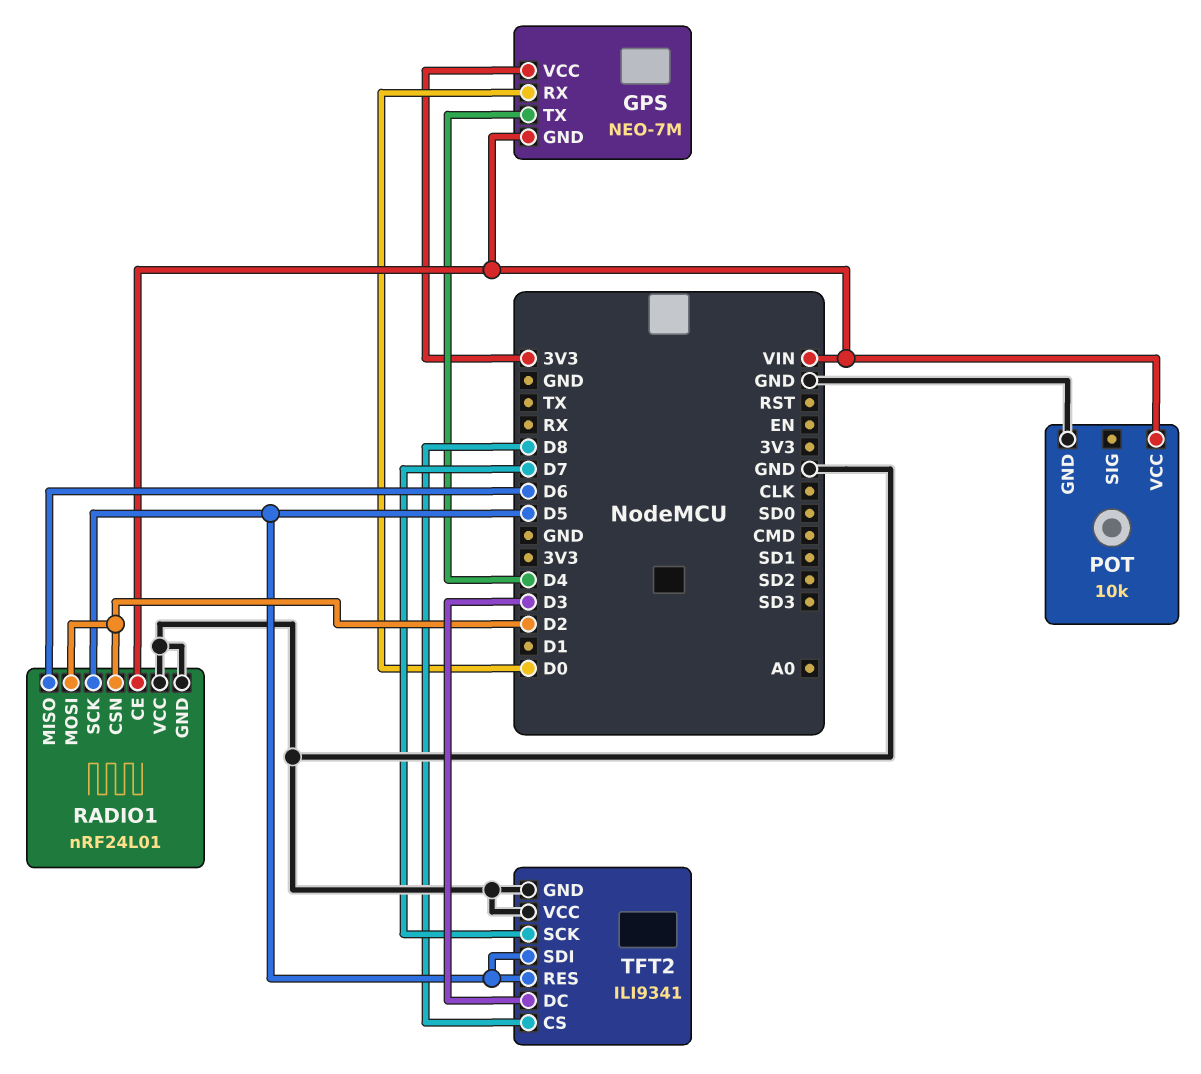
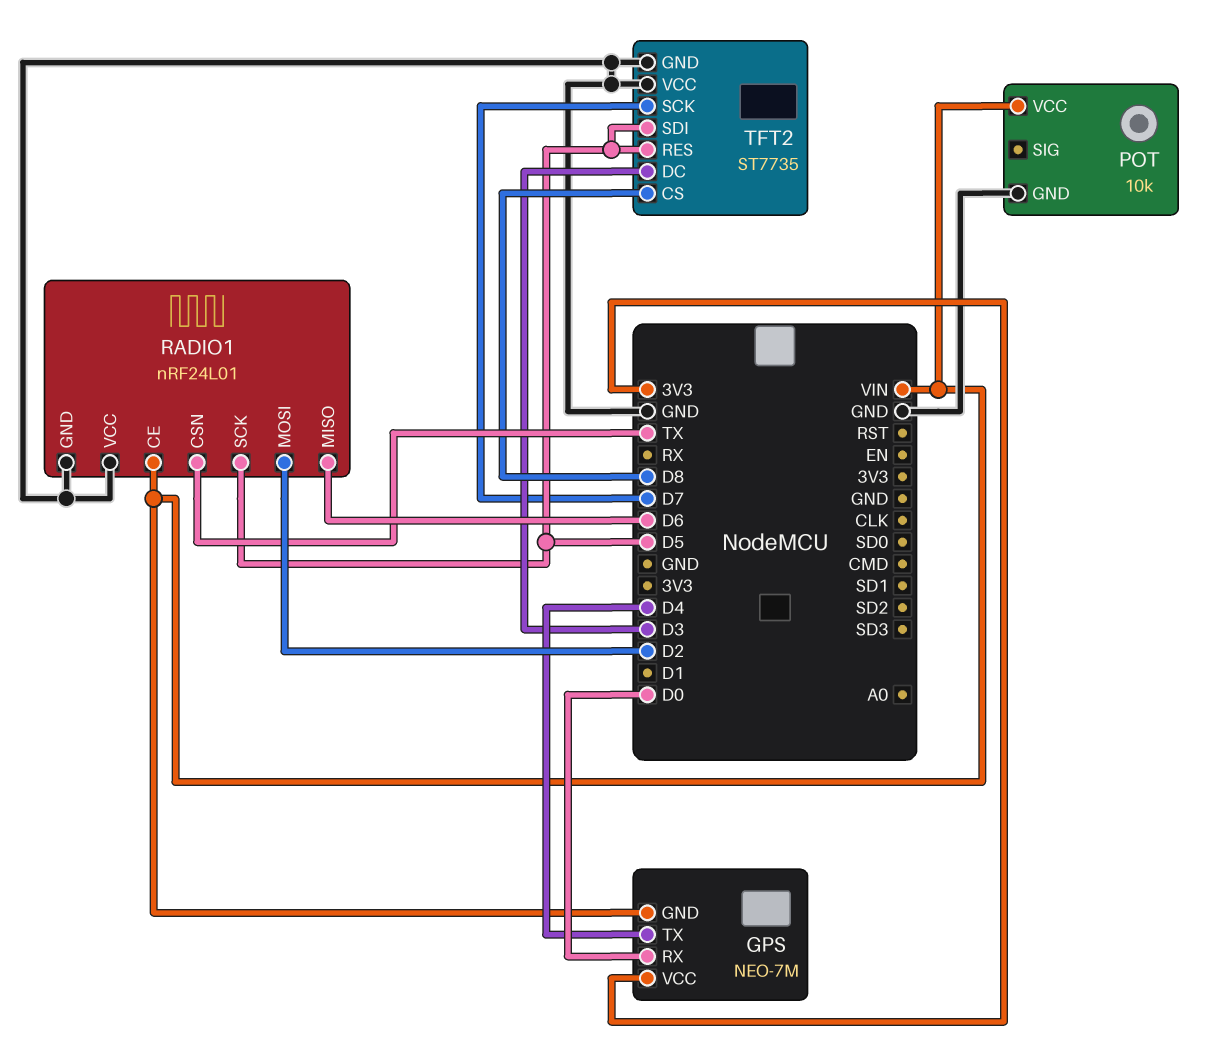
RADIO1 pin CSN: D2 -> TX
TFT2: ILI9341 -> ST7735

